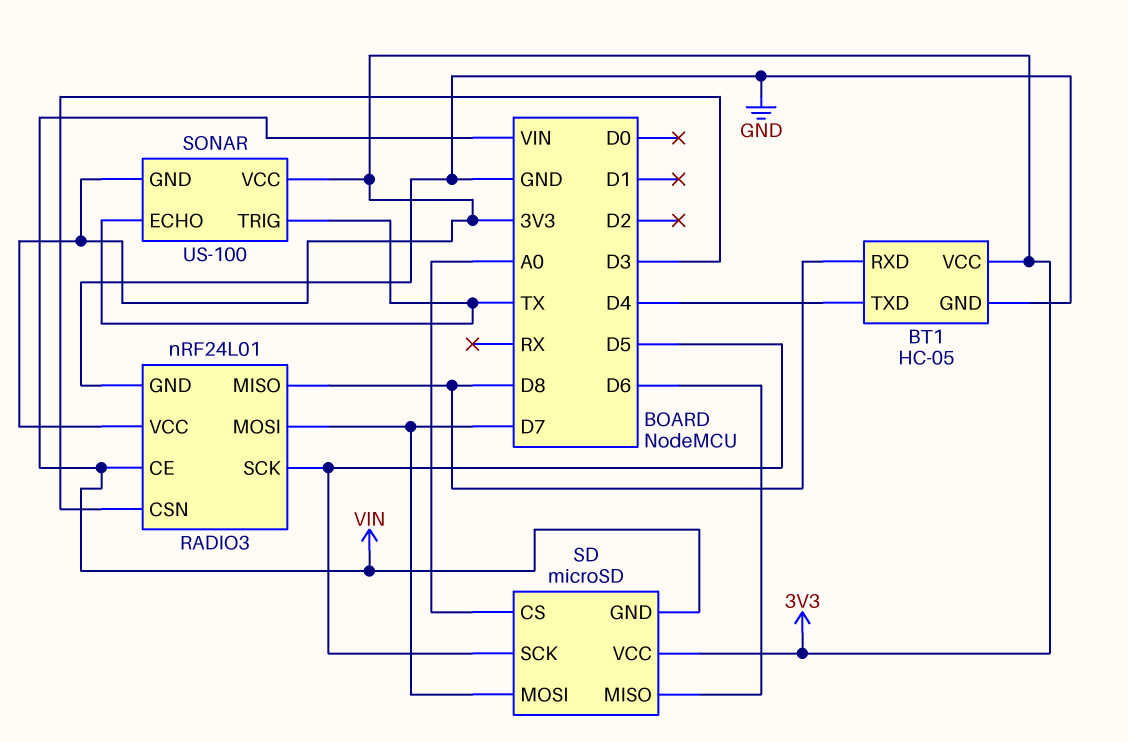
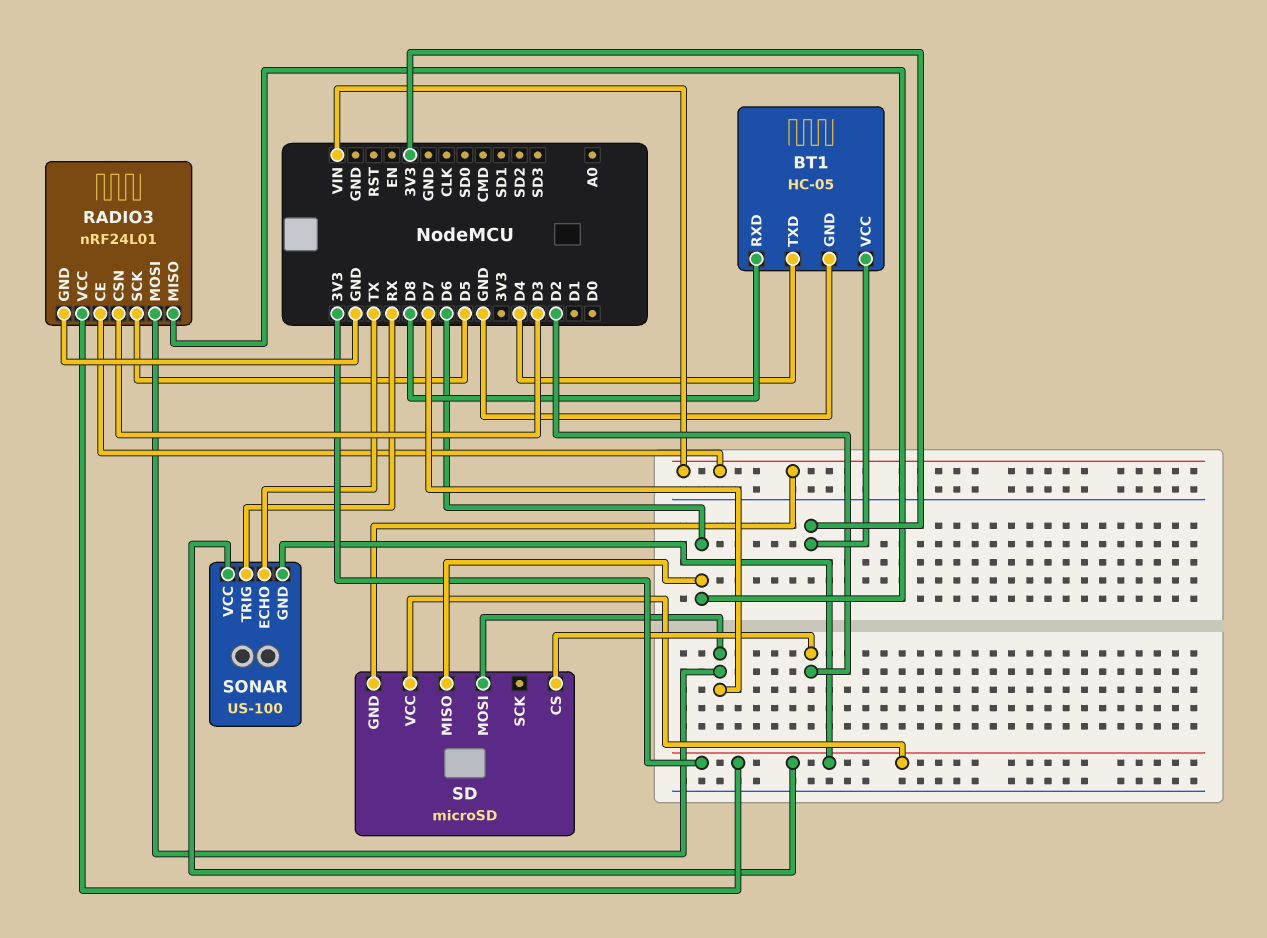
RADIO3 pin MISO: D8 -> D6
SD pin CS: A0 -> D2
SD pin SCK: D5 -> none
SONAR pin TRIG: TX -> RX

